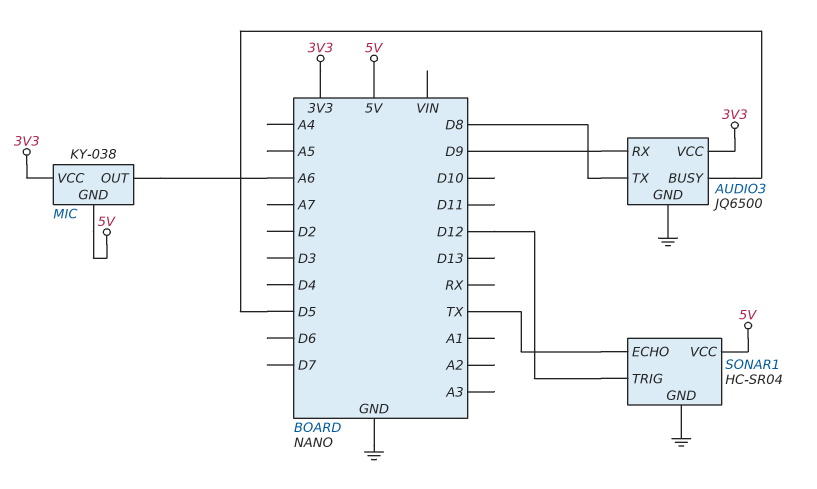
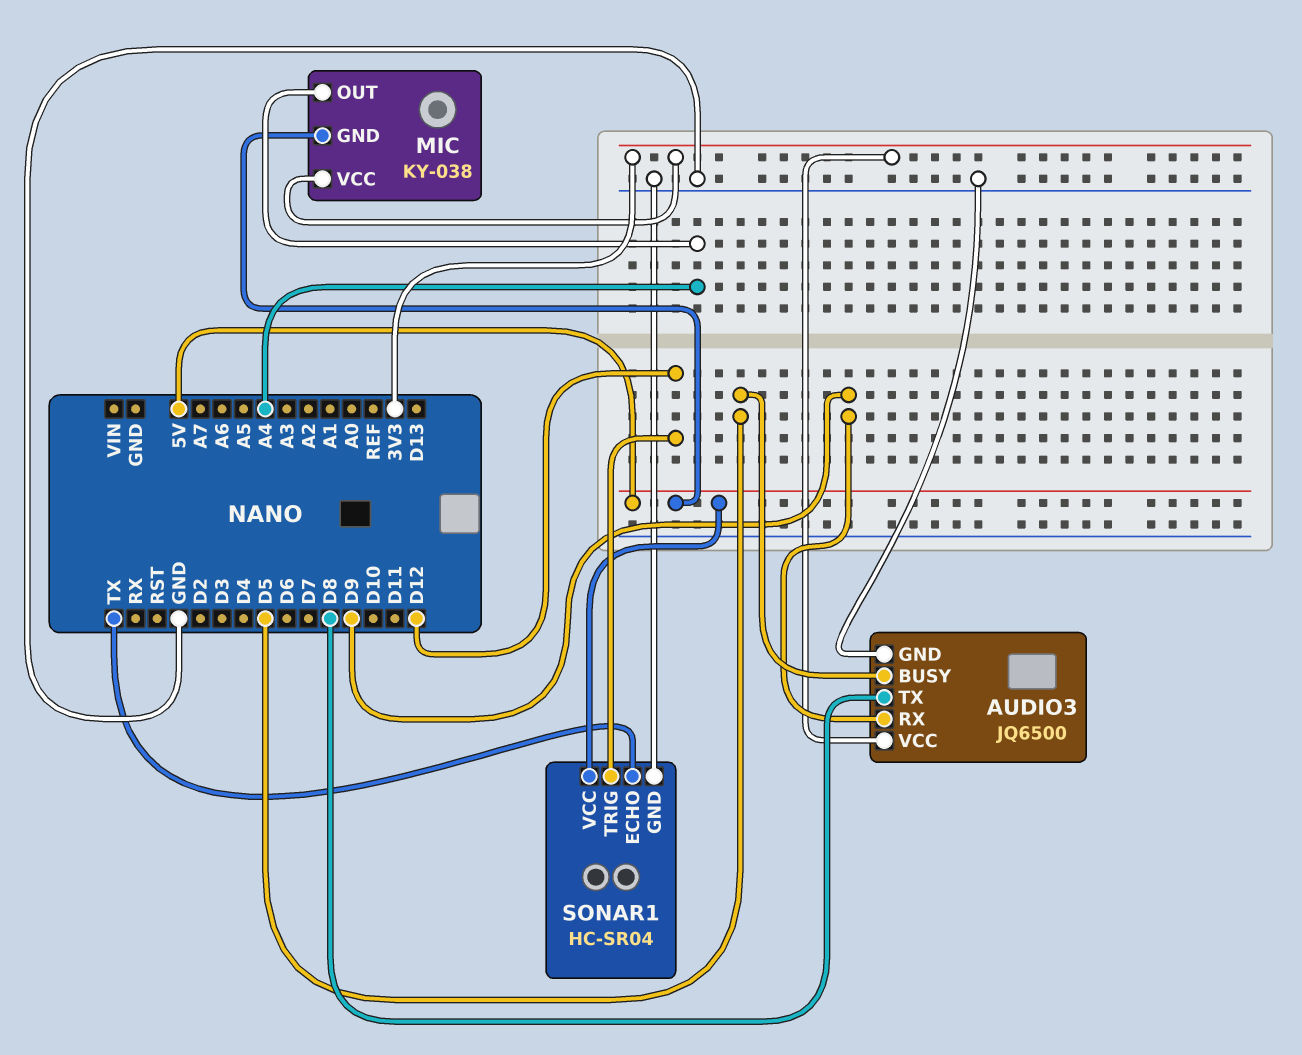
MIC pin OUT: A6 -> A4

